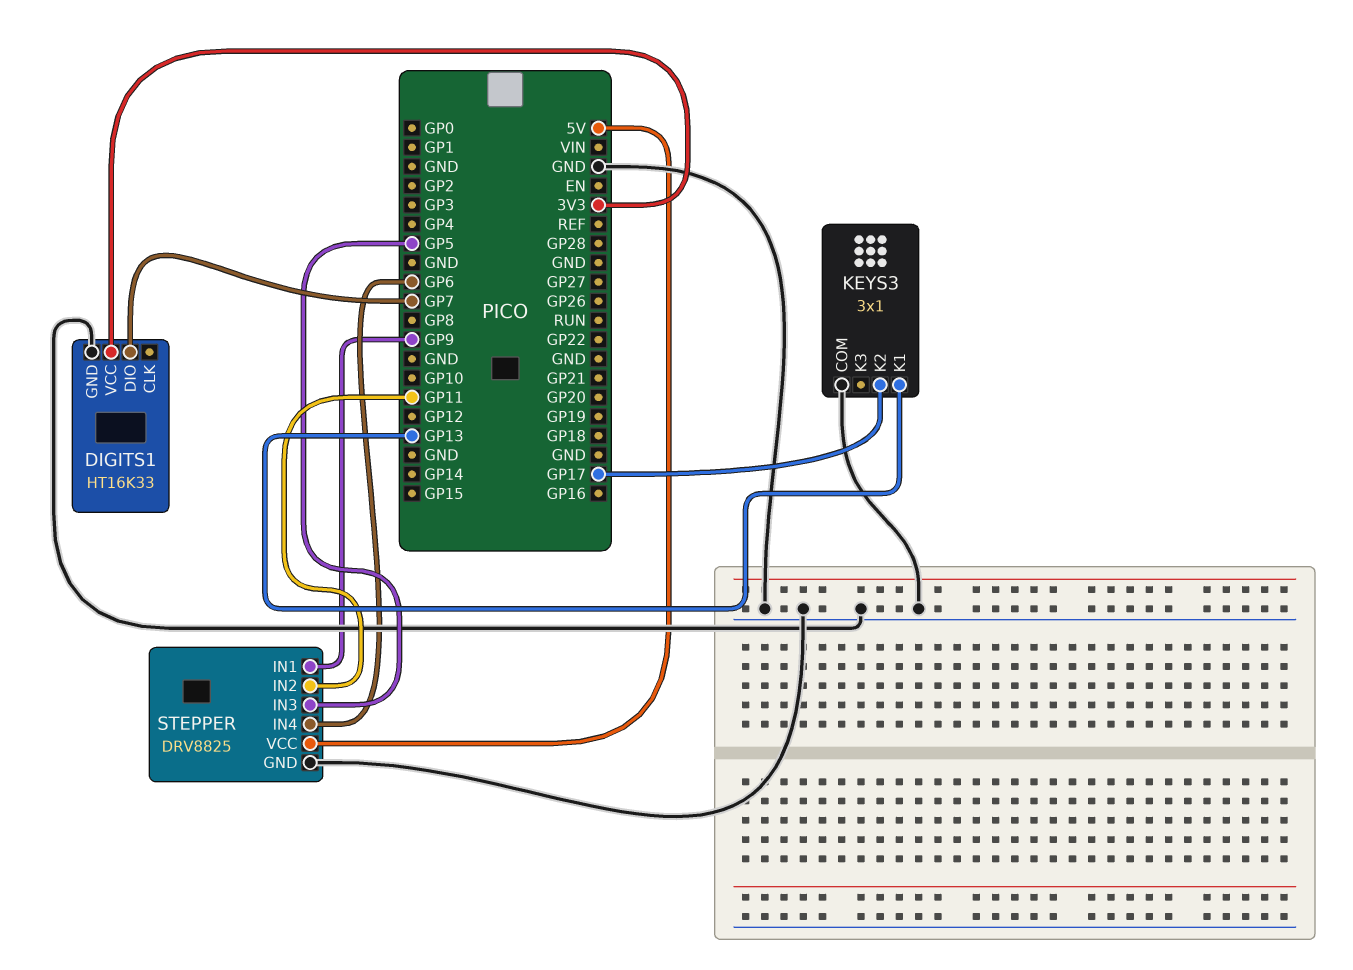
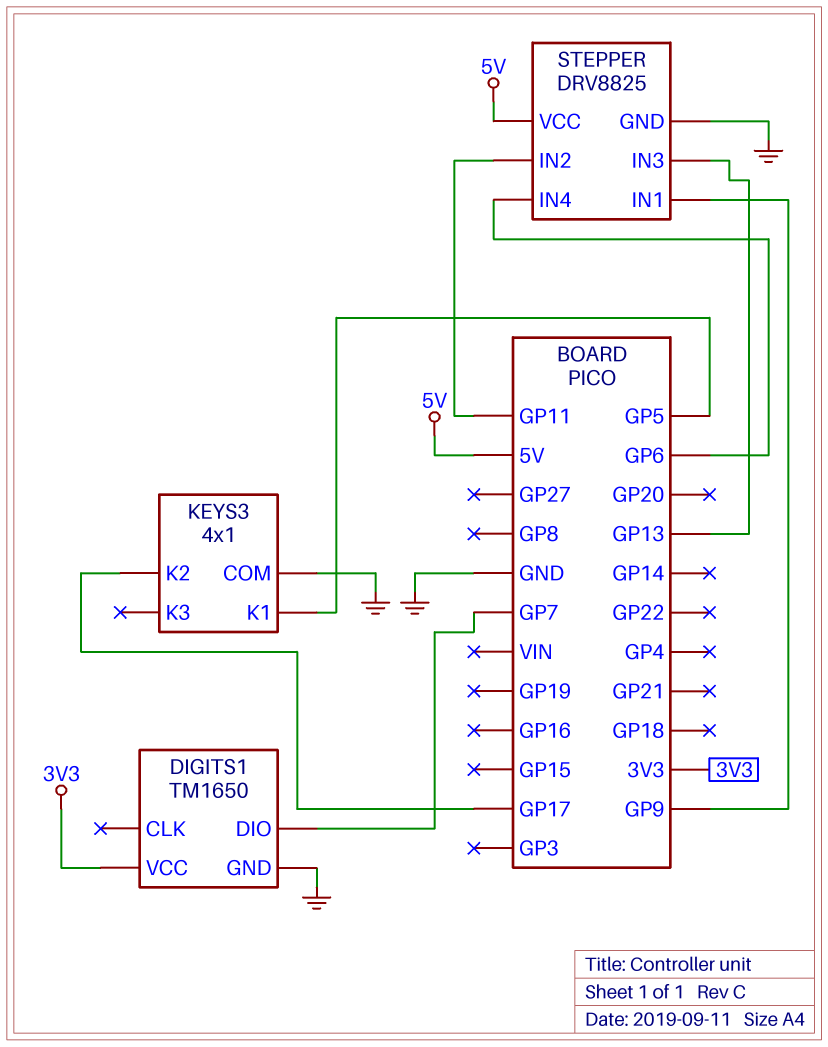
DIGITS1: HT16K33 -> TM1650
KEYS3: 3x1 -> 4x1
KEYS3 pin K1: GP13 -> GP5
STEPPER pin IN3: GP5 -> GP13

